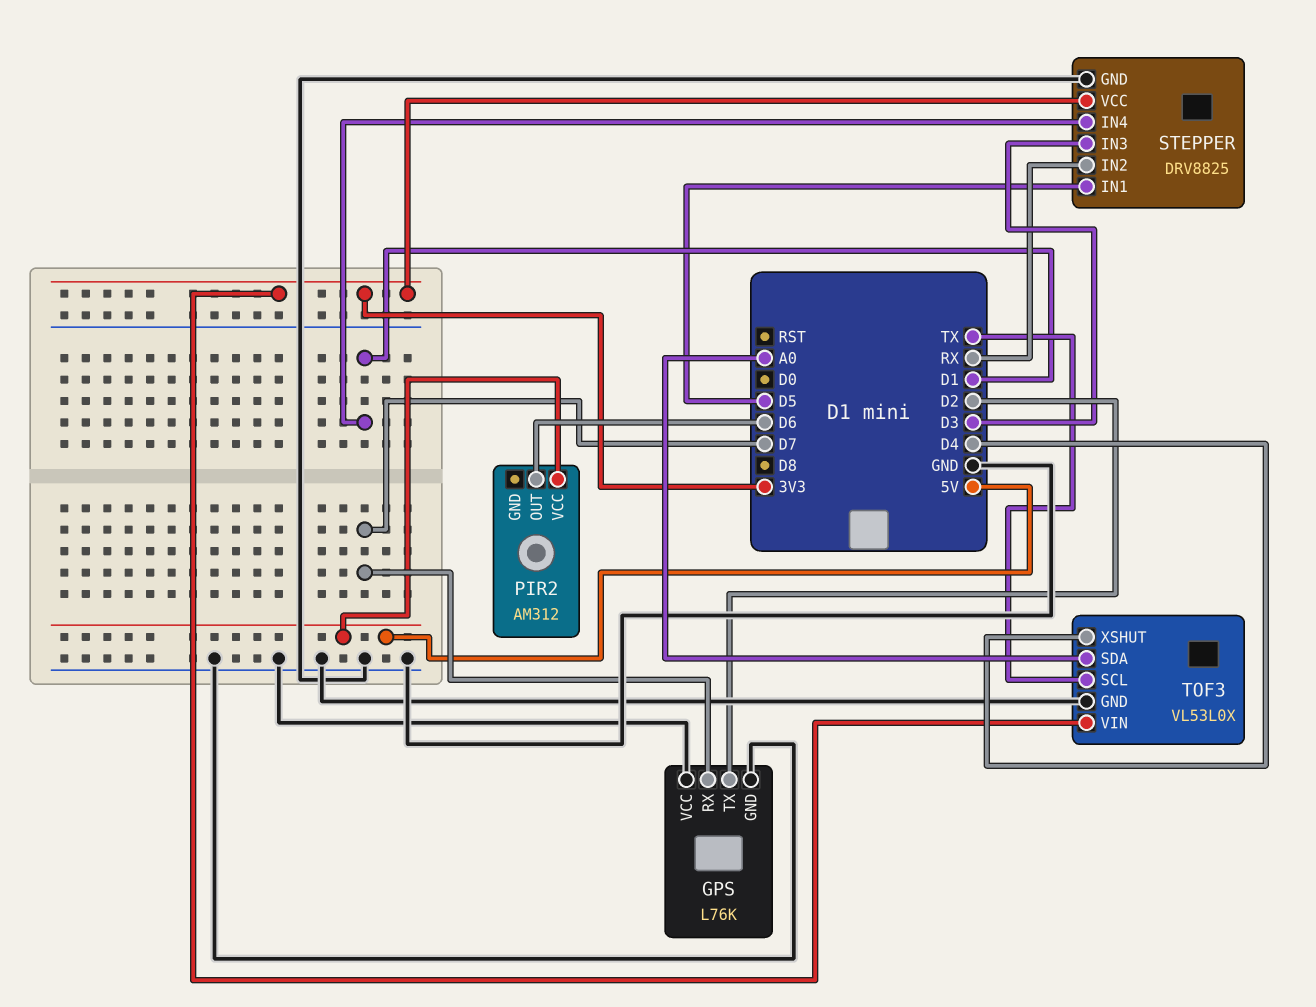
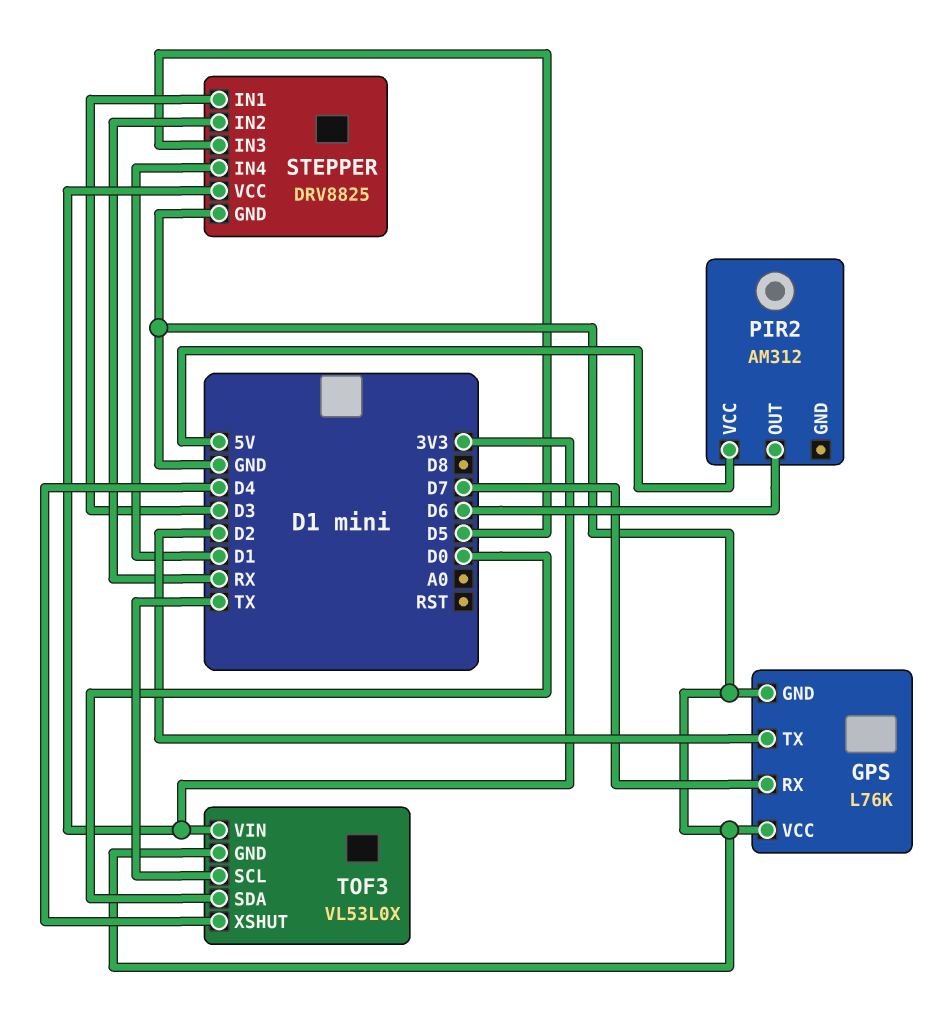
STEPPER pin IN1: D5 -> D3
STEPPER pin IN3: D3 -> D5
TOF3 pin SDA: A0 -> D0

